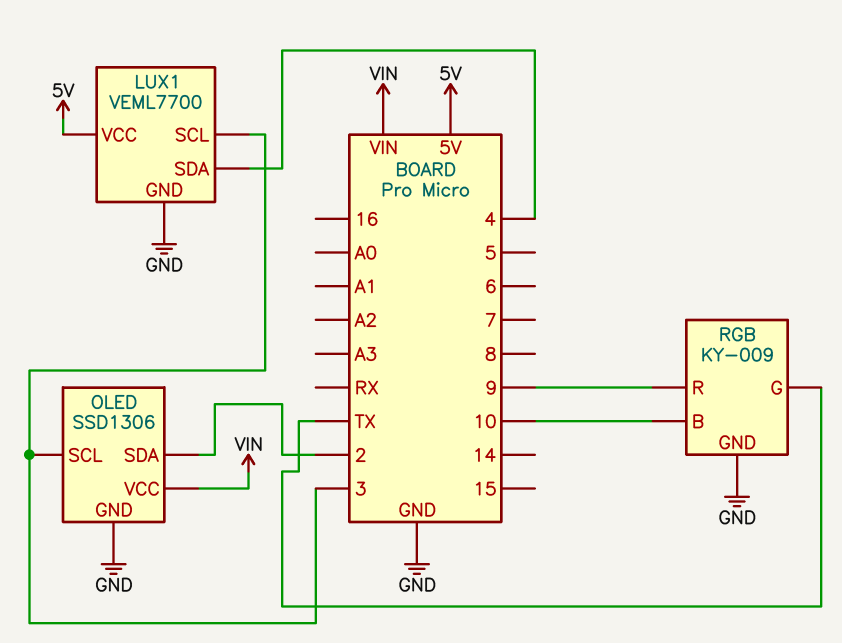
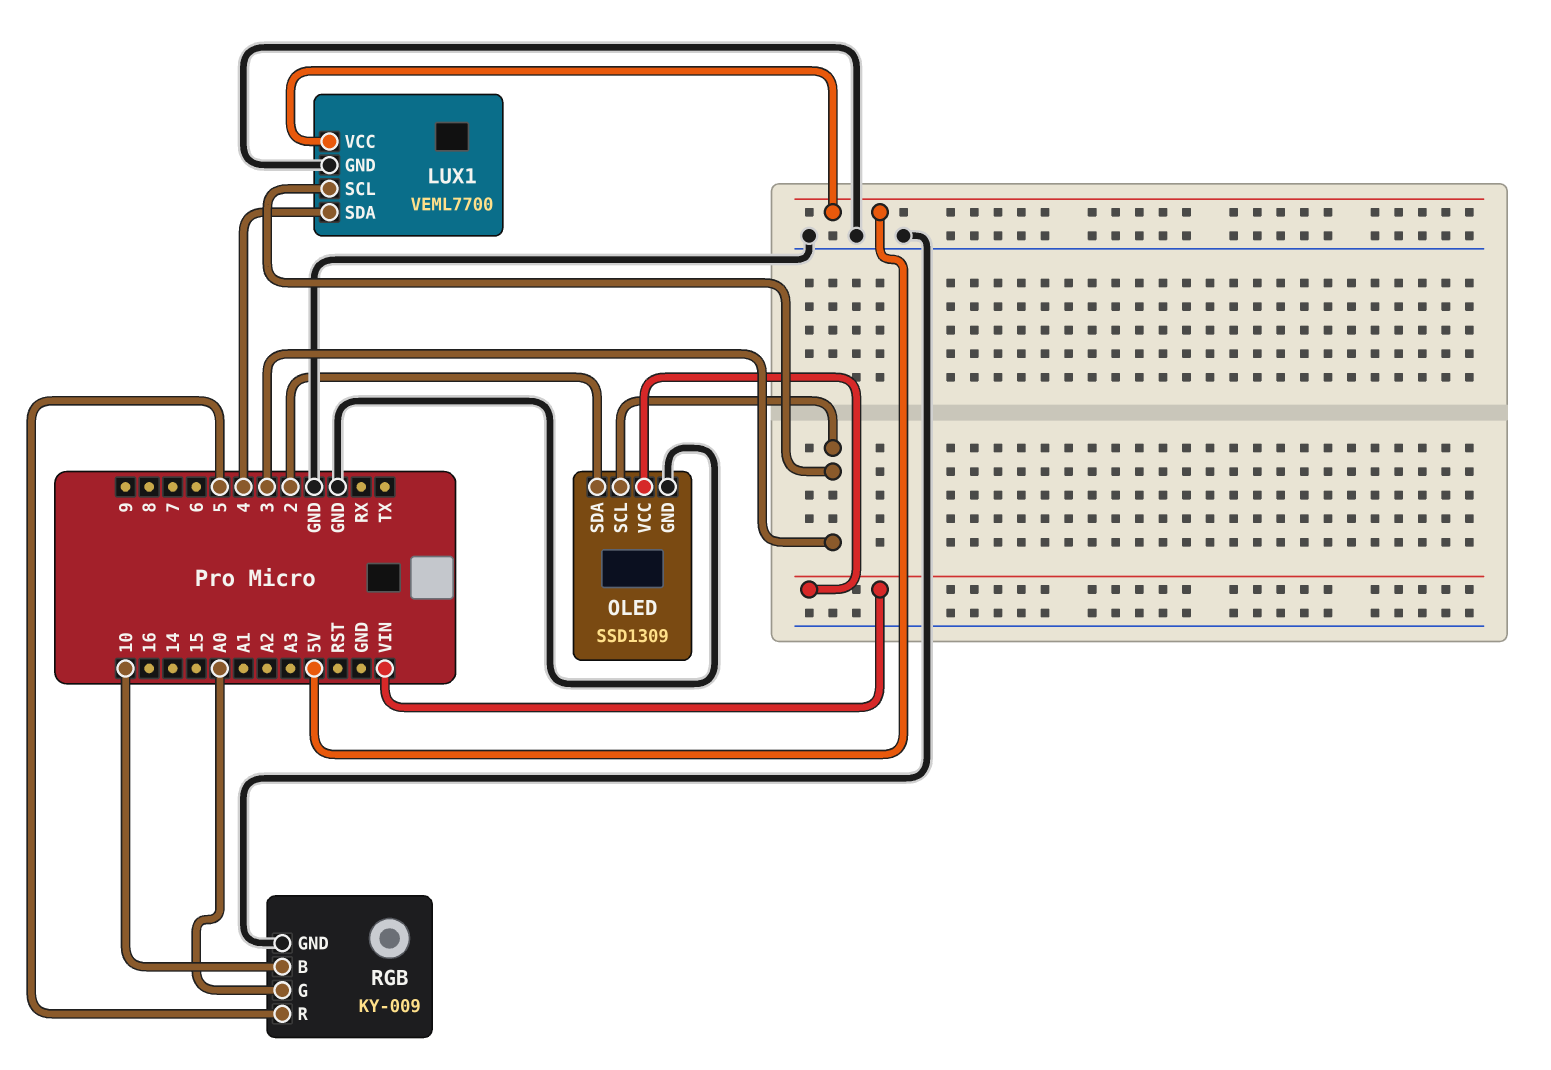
OLED: SSD1306 -> SSD1309
RGB pin G: TX -> A0
RGB pin R: 9 -> 5

